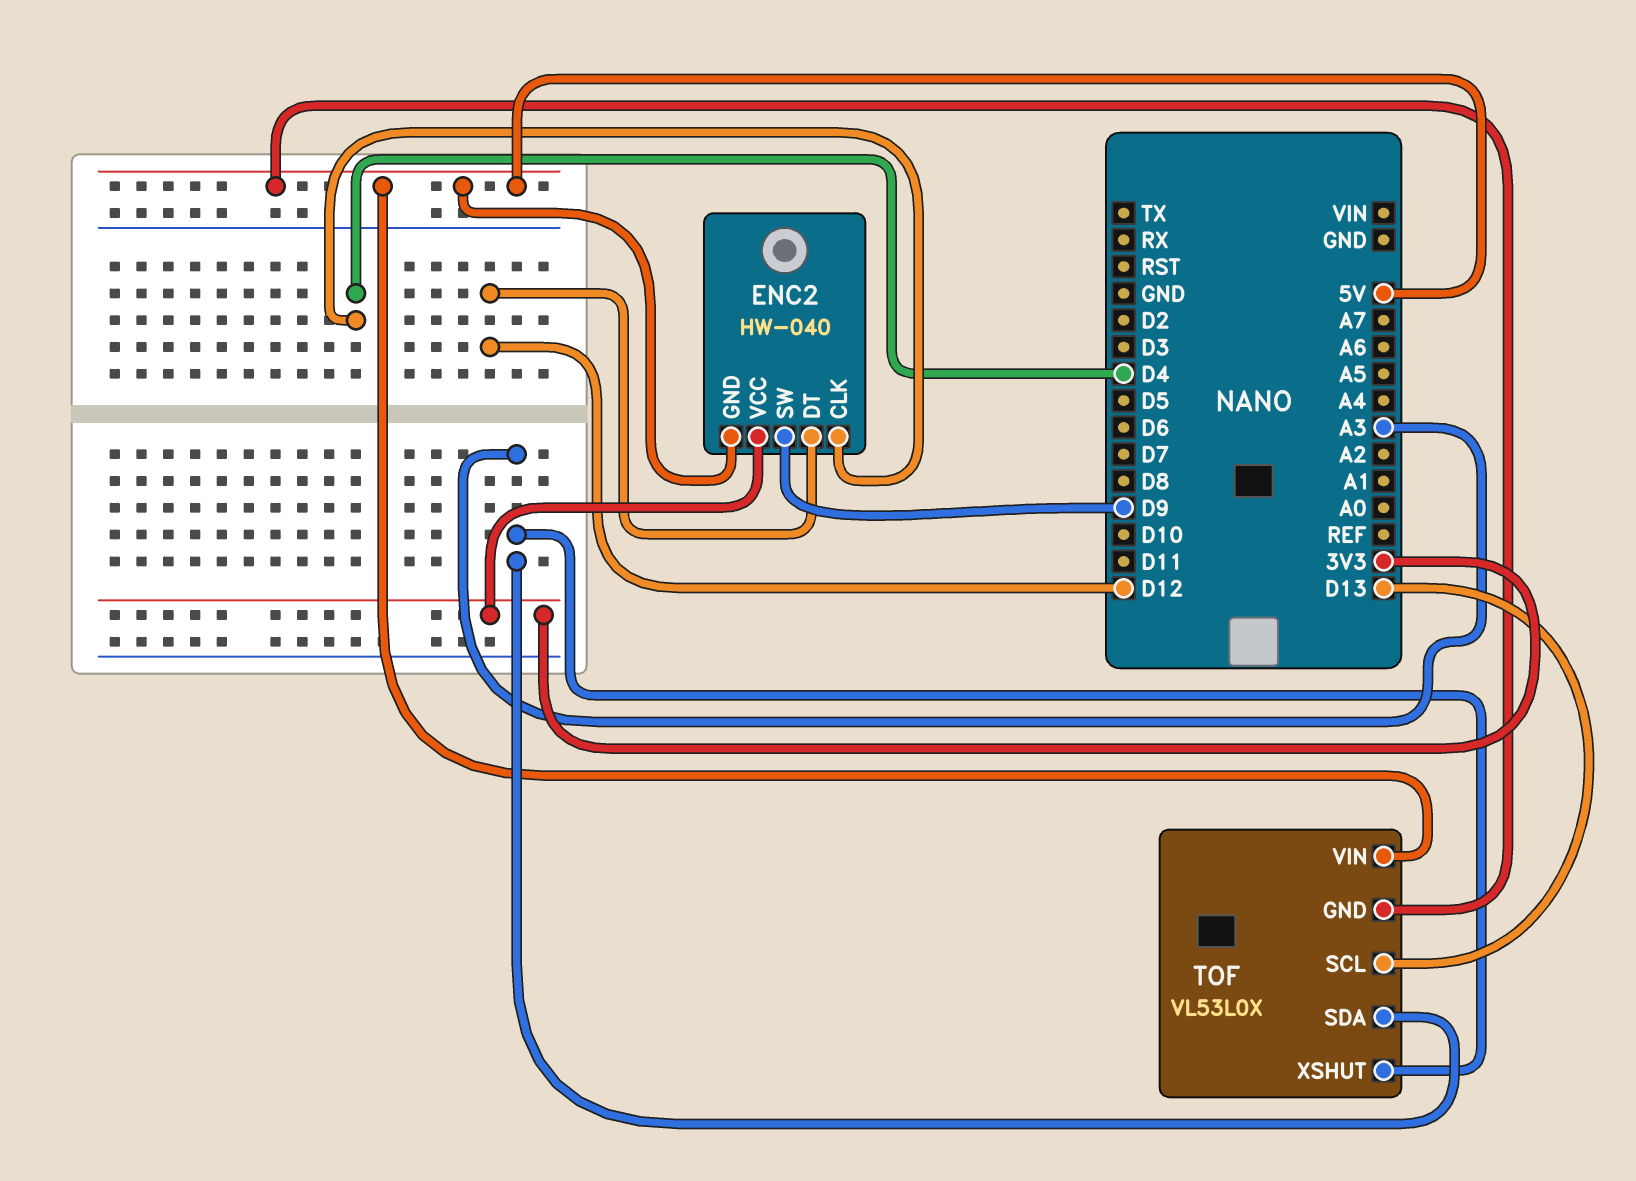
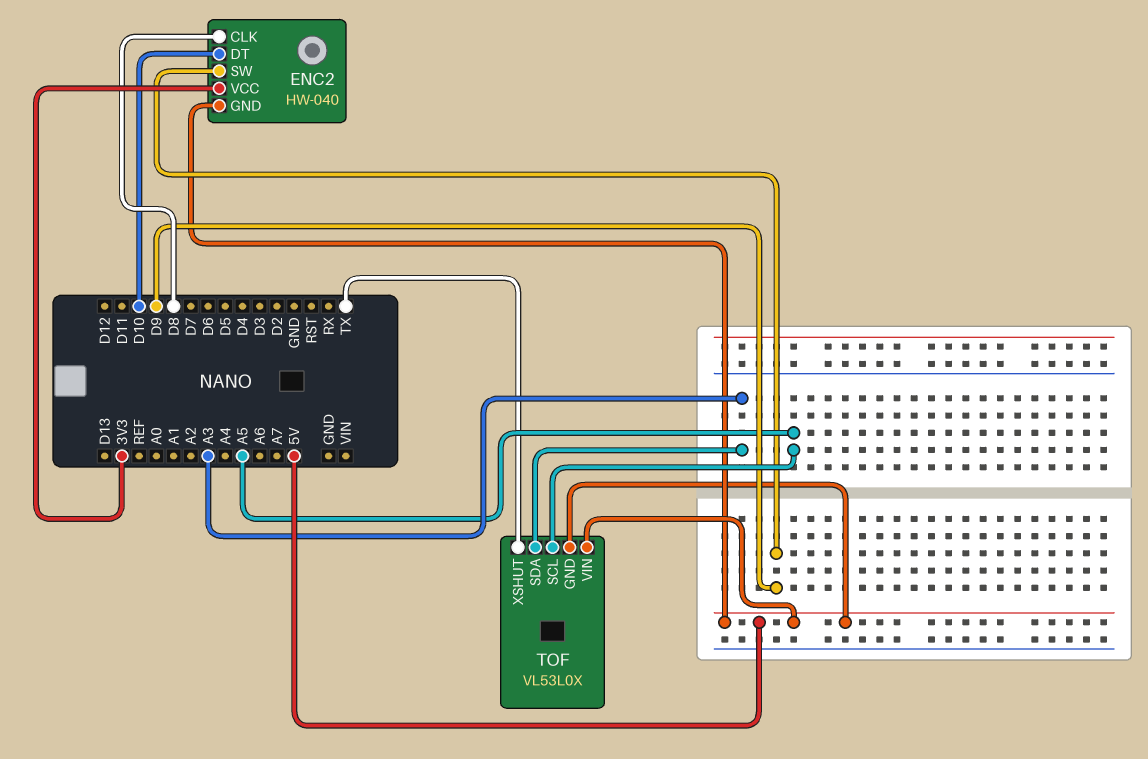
ENC2 pin CLK: D4 -> D8
ENC2 pin DT: D12 -> D10
TOF pin SCL: D13 -> A5
TOF pin XSHUT: A3 -> TX

